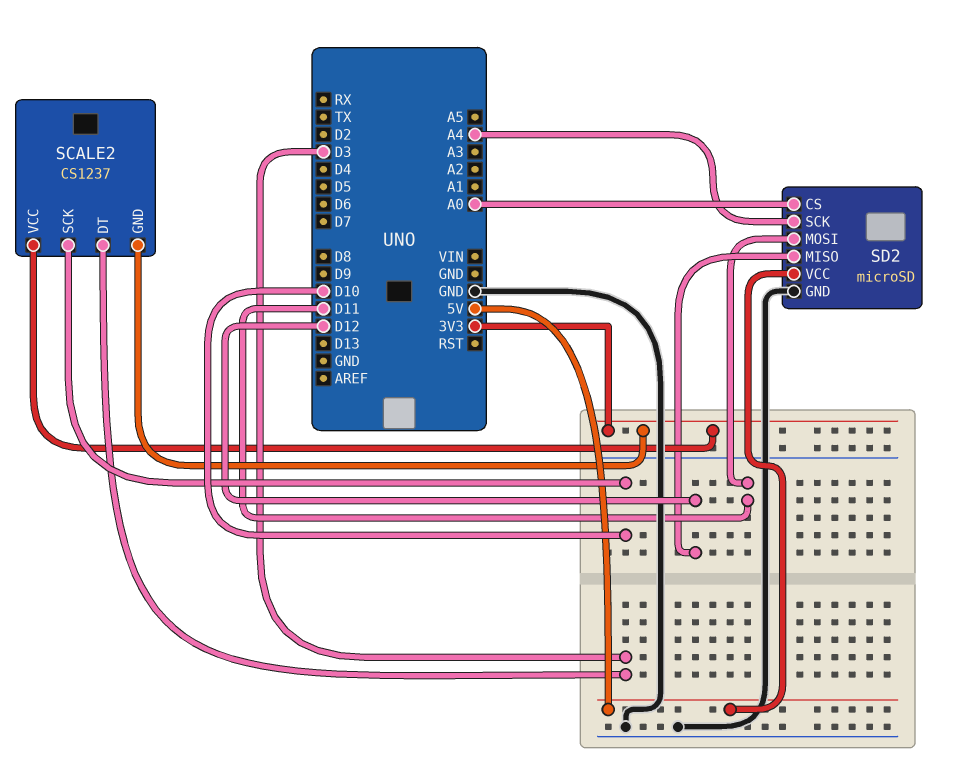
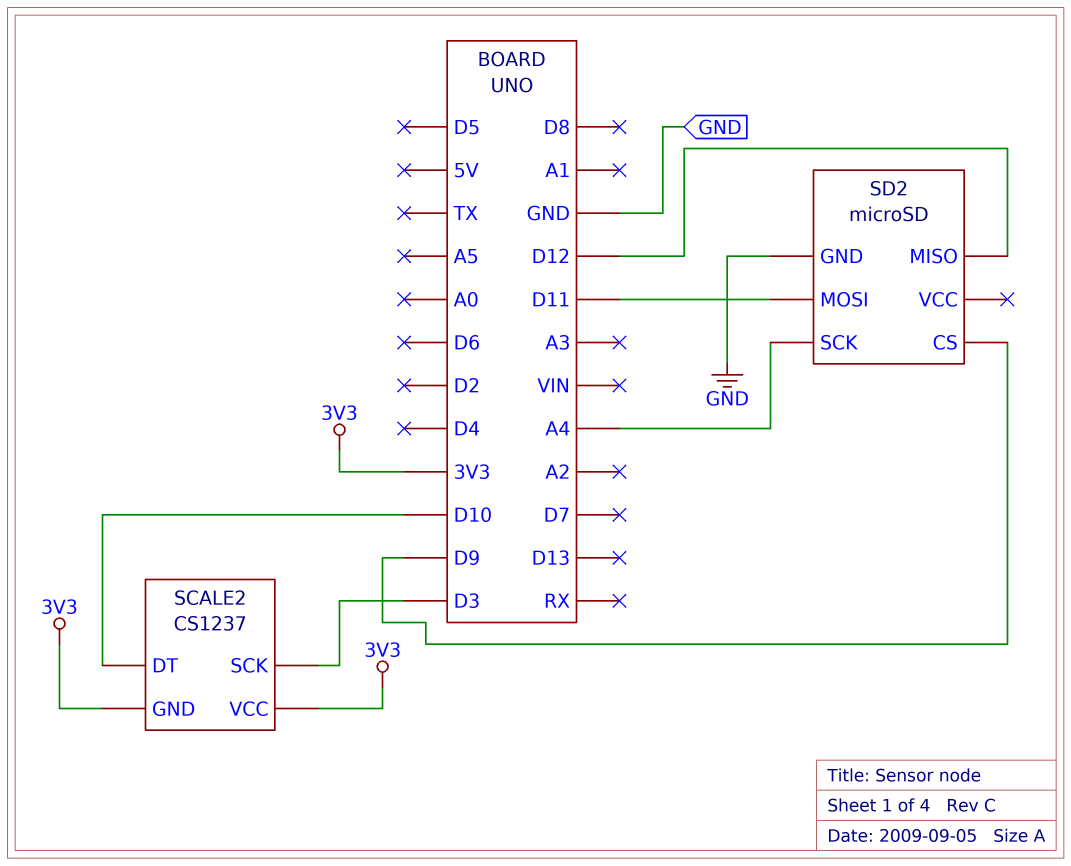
SCALE2 pin DT: D3 -> D10
SCALE2 pin SCK: D10 -> D3
SD2 pin CS: A0 -> D9
SD2 pin VCC: 5V -> none

